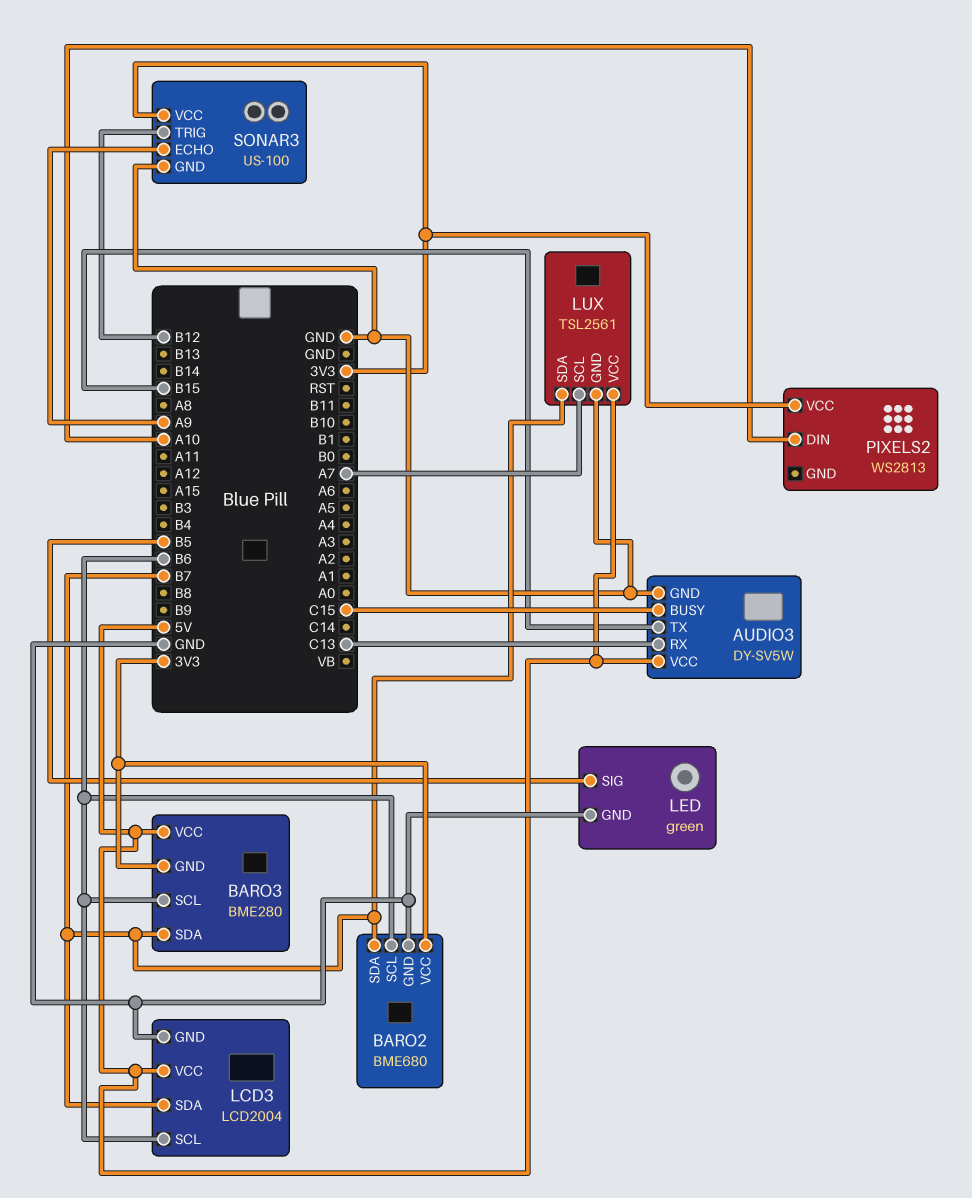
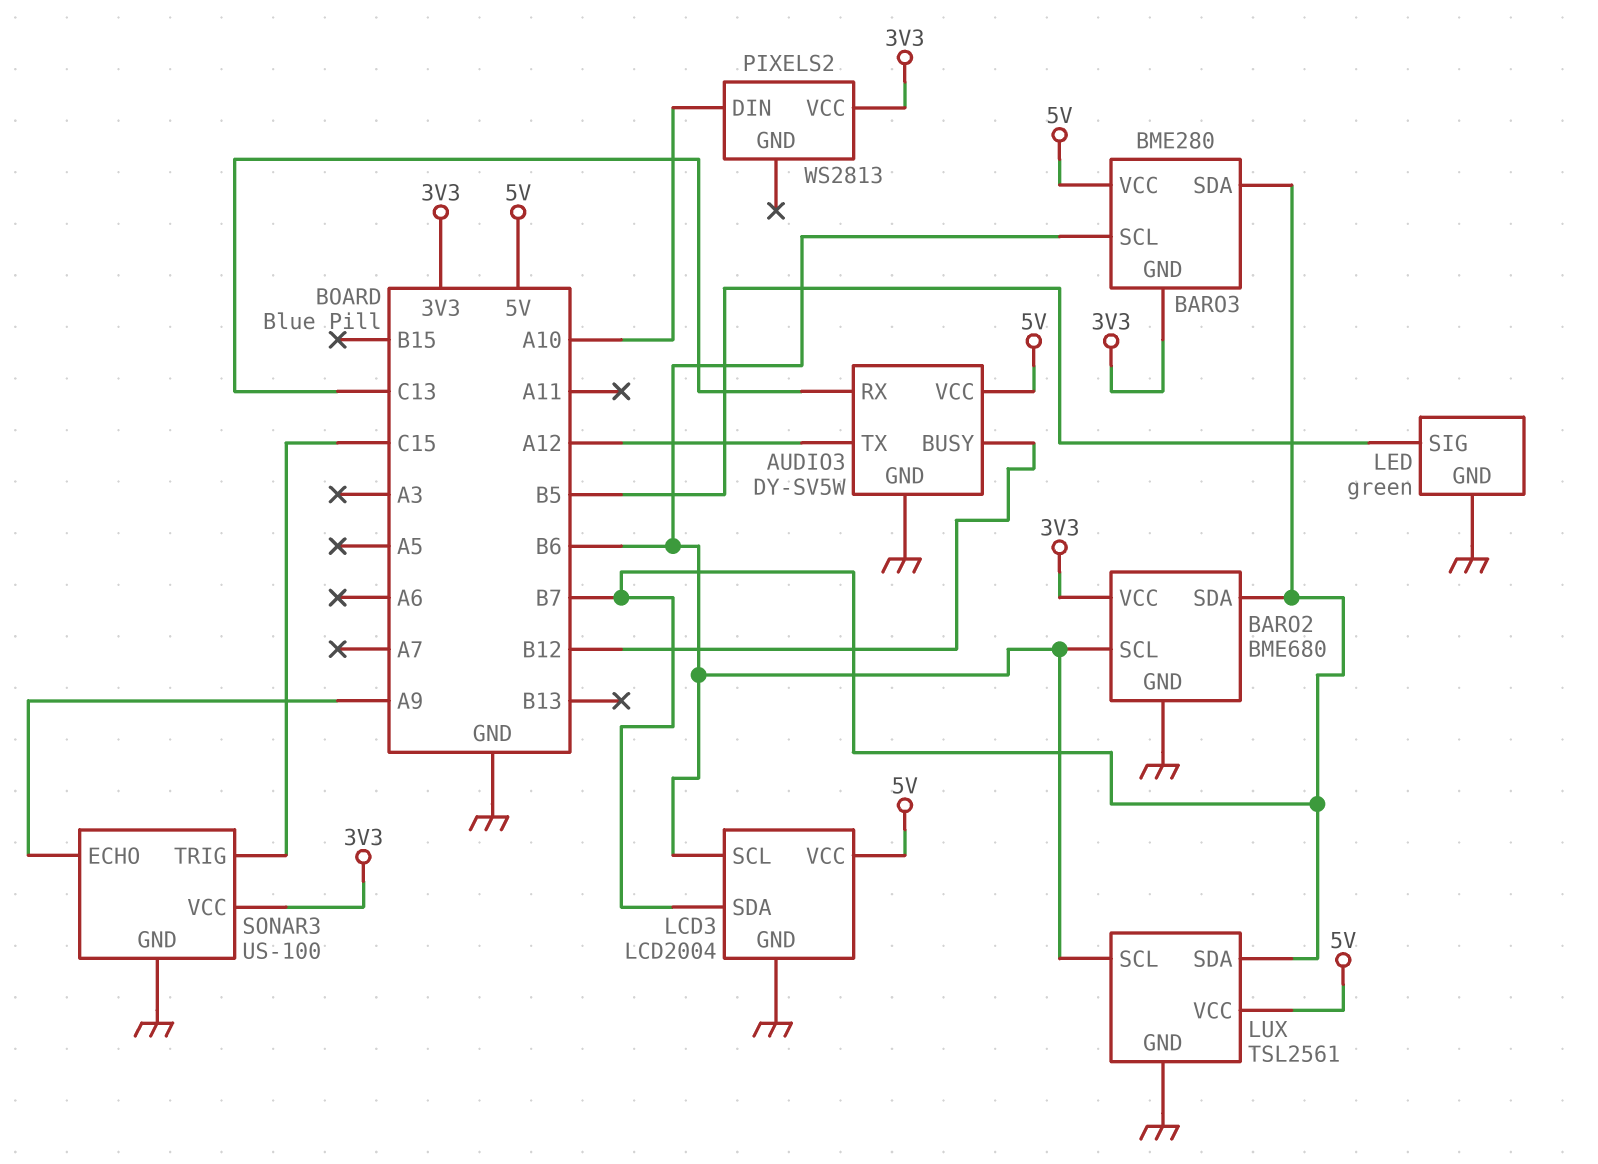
AUDIO3 pin BUSY: C15 -> B12
AUDIO3 pin TX: B15 -> A12
LUX pin SCL: A7 -> B6
SONAR3 pin TRIG: B12 -> C15

